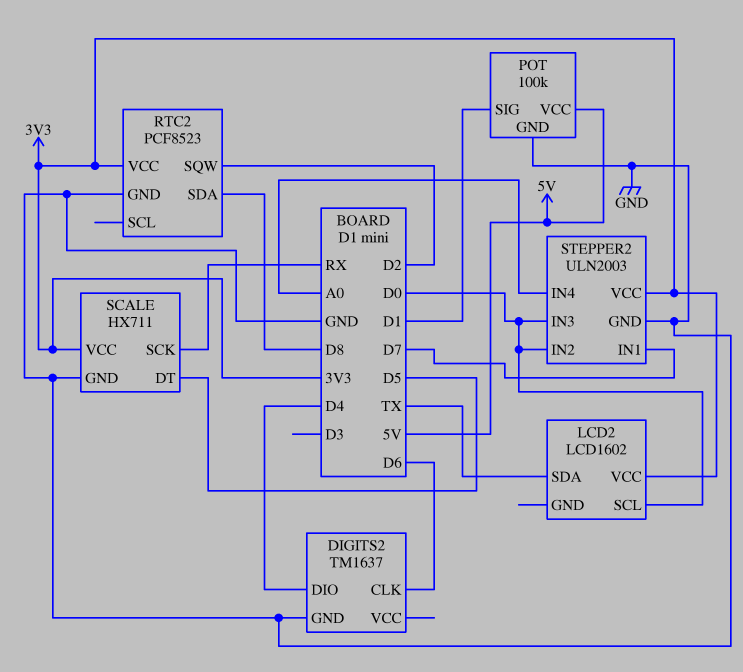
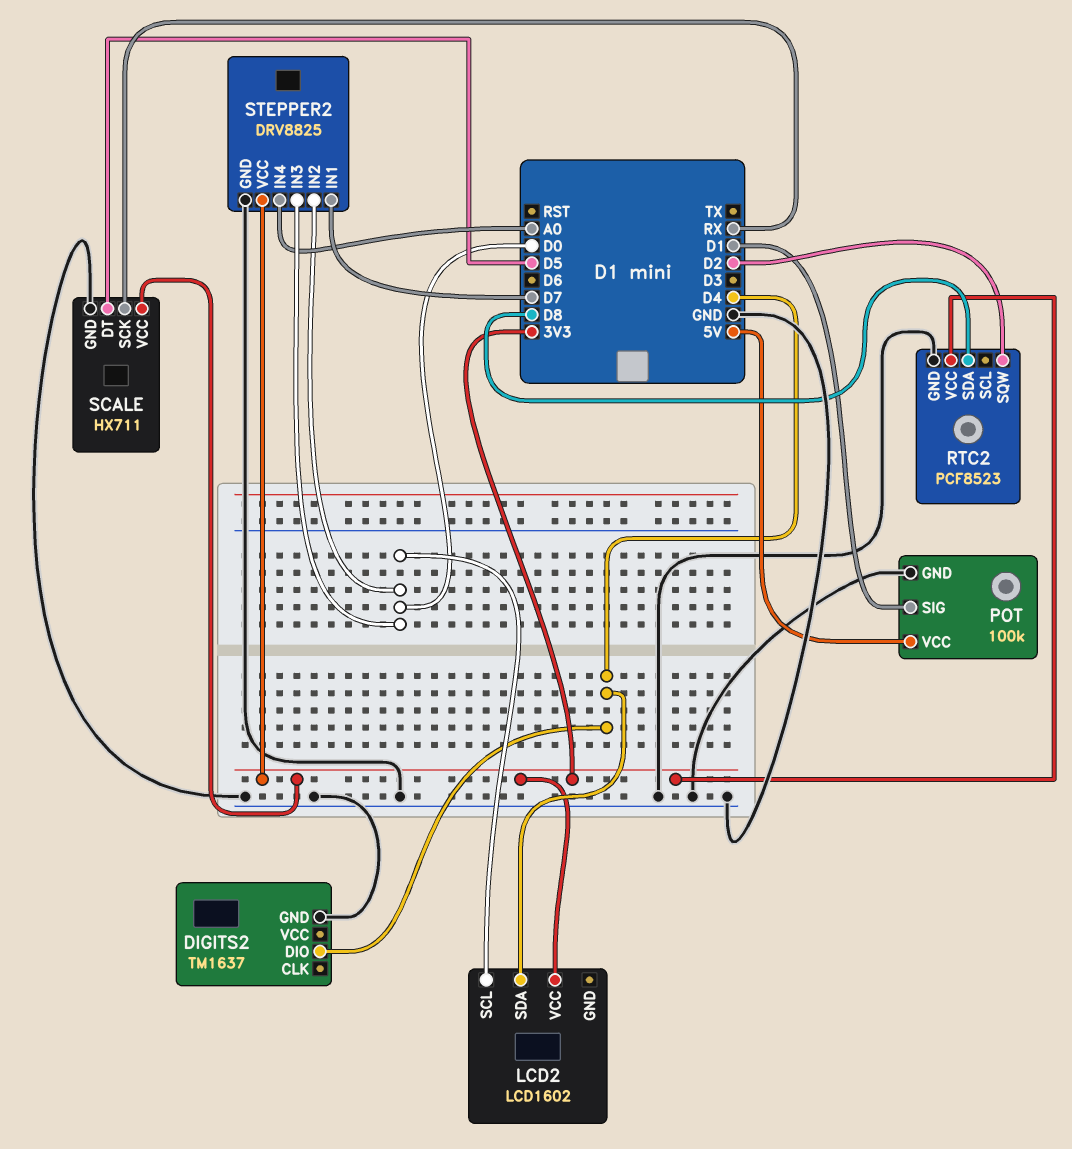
DIGITS2 pin CLK: D6 -> none
LCD2 pin SDA: TX -> D4
STEPPER2: ULN2003 -> DRV8825

